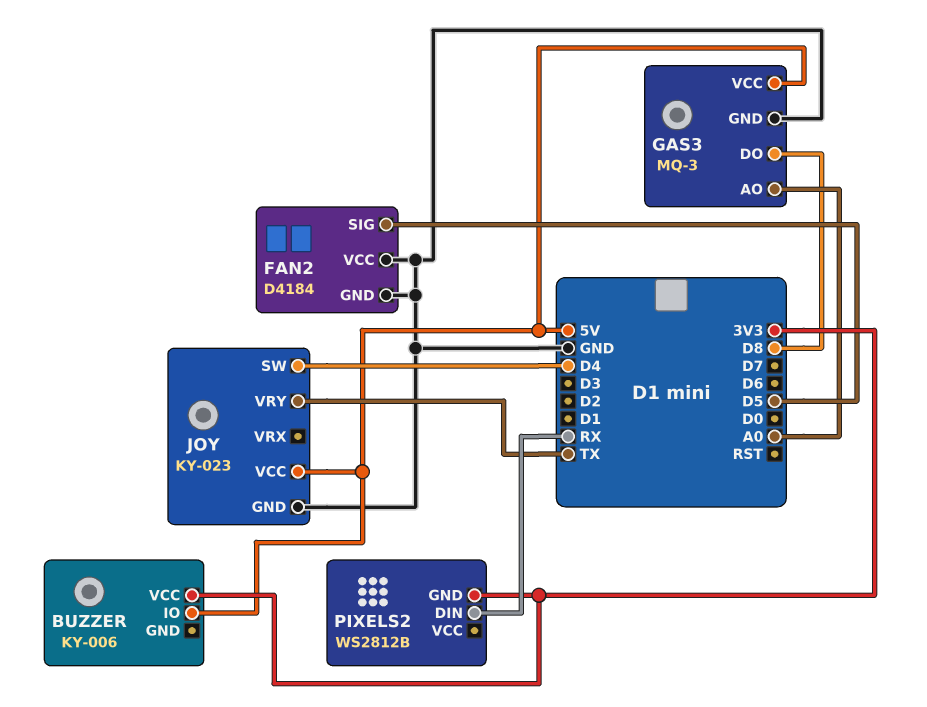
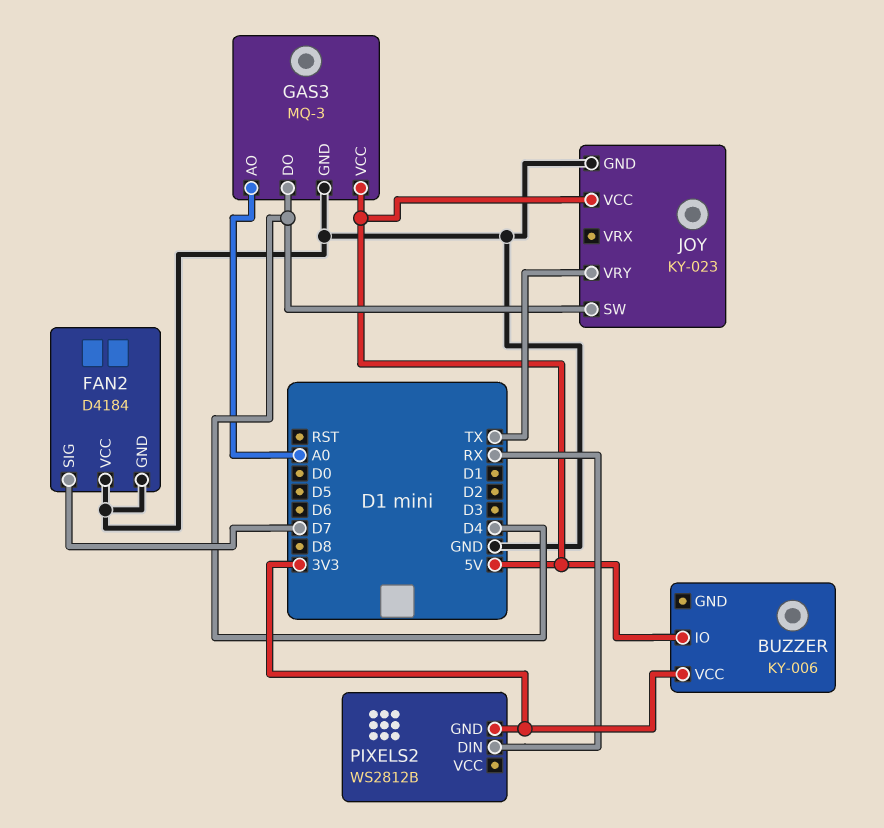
FAN2 pin SIG: D5 -> D7
GAS3 pin DO: D8 -> D4

